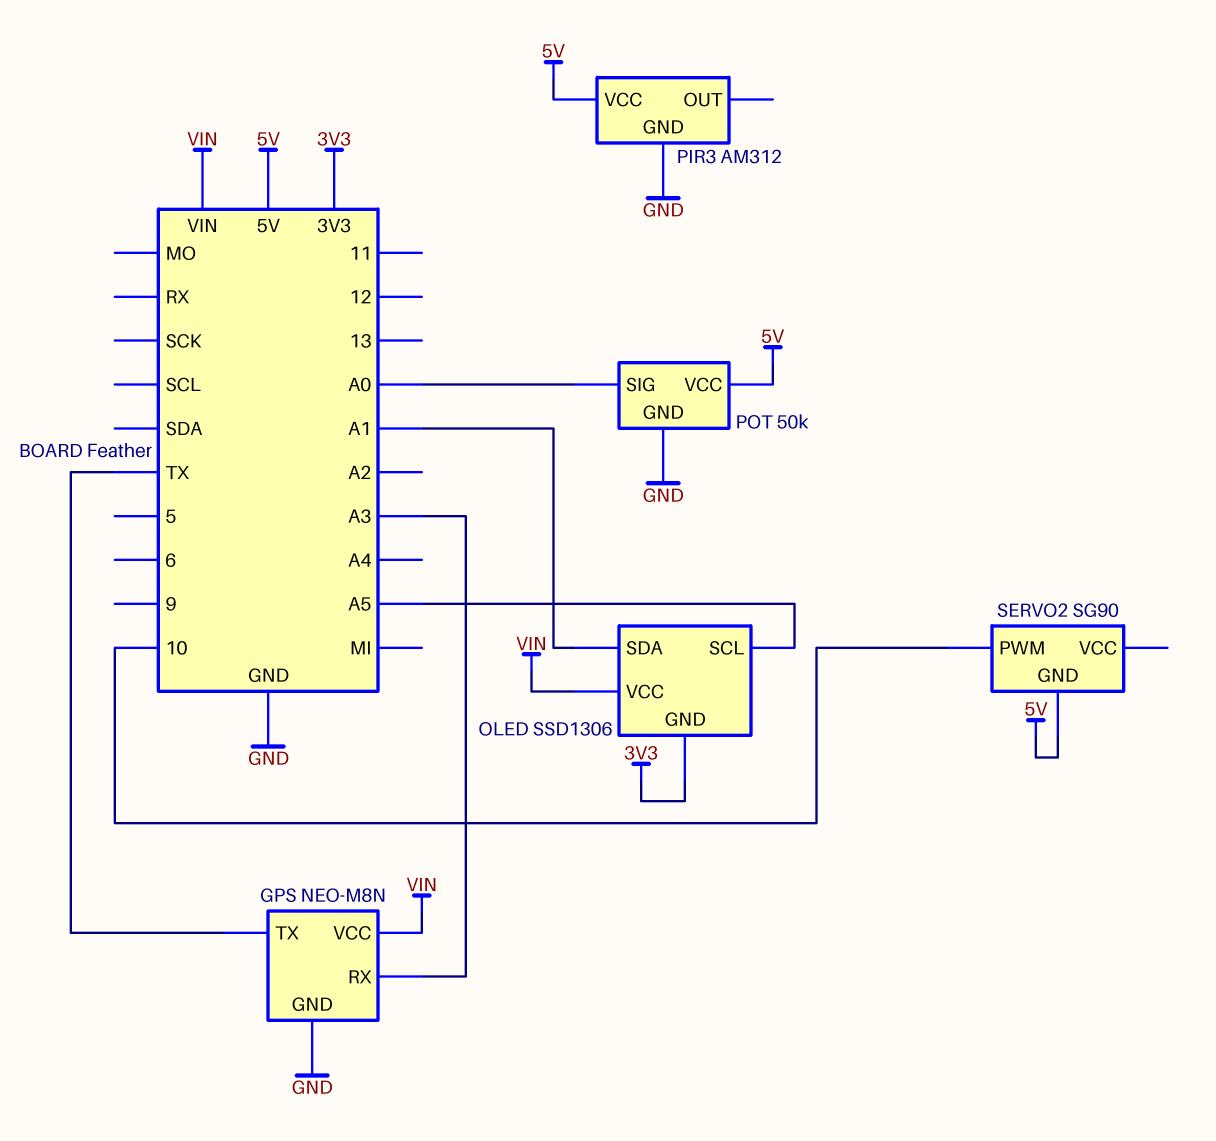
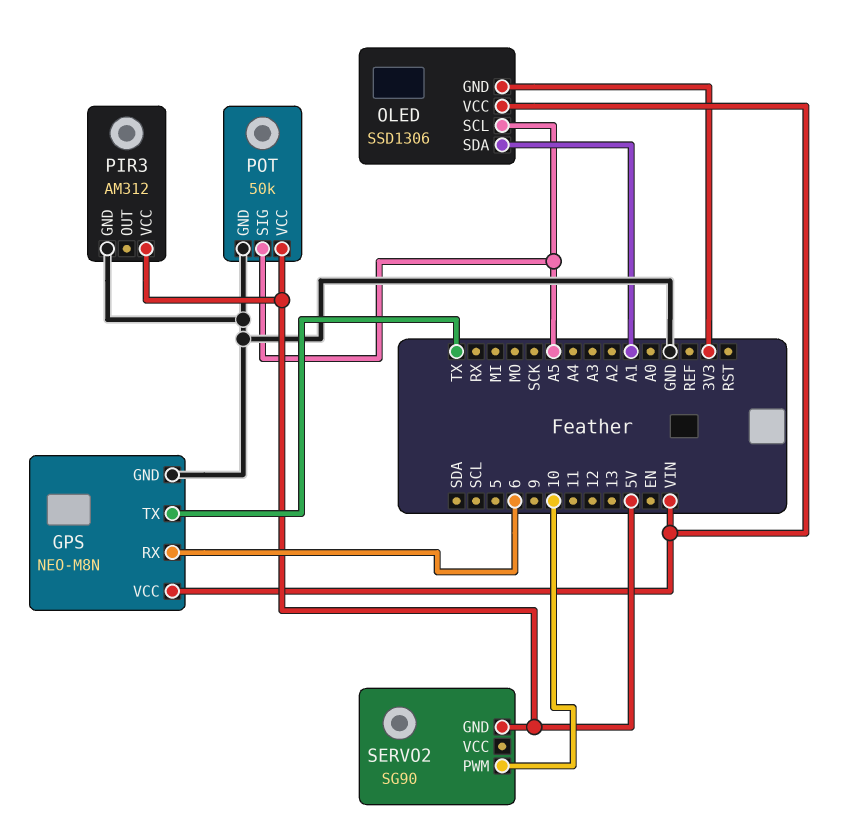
GPS pin RX: A3 -> 6
POT pin SIG: A0 -> A5

